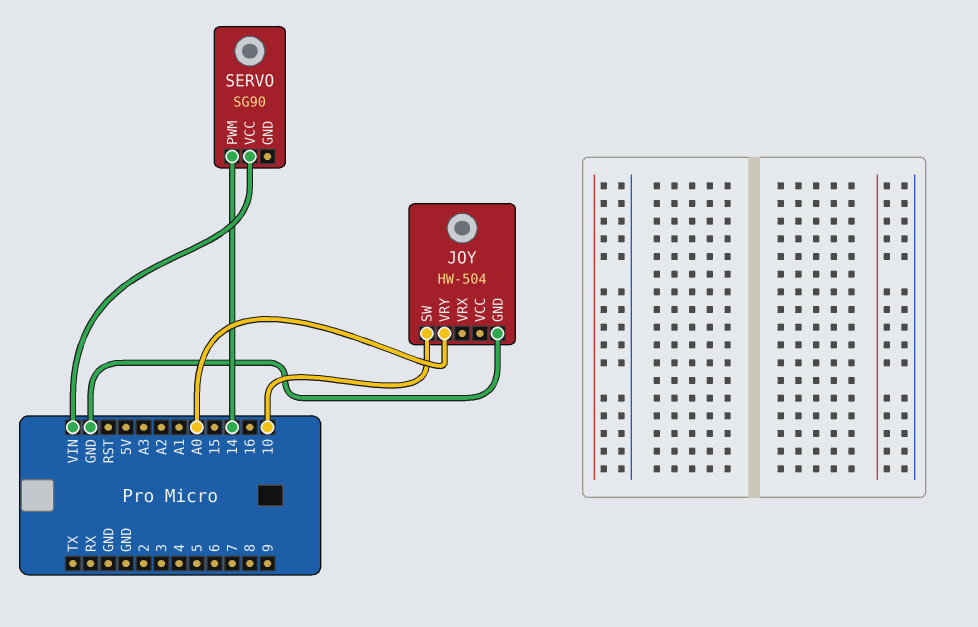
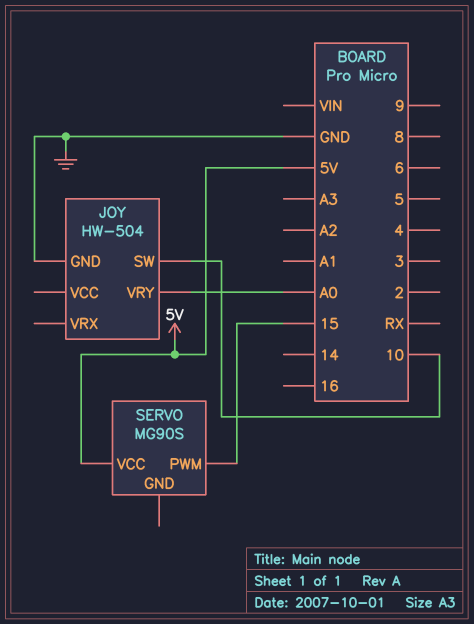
SERVO: SG90 -> MG90S
SERVO pin PWM: 14 -> 15
SERVO pin VCC: VIN -> 5V

